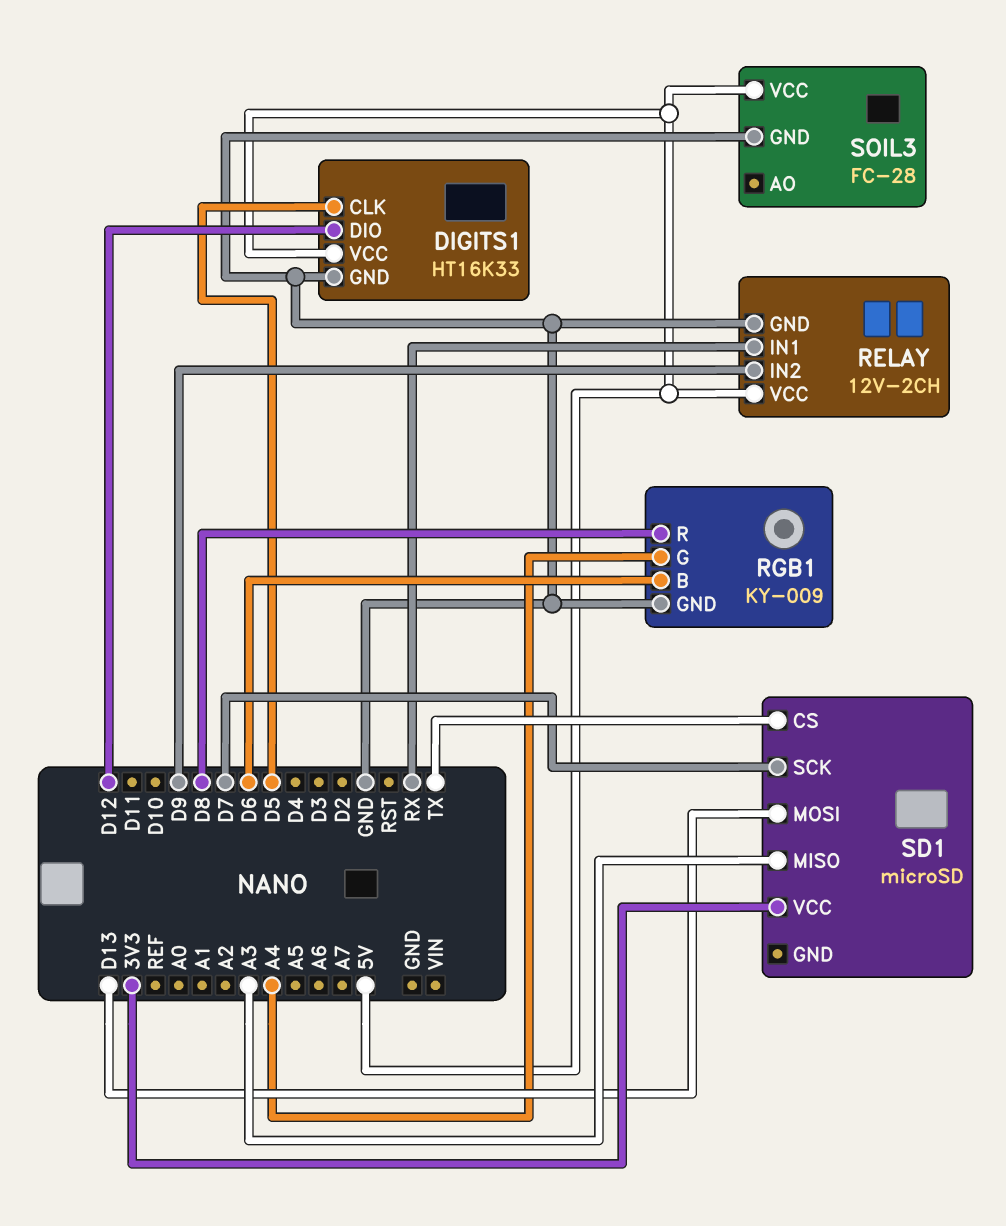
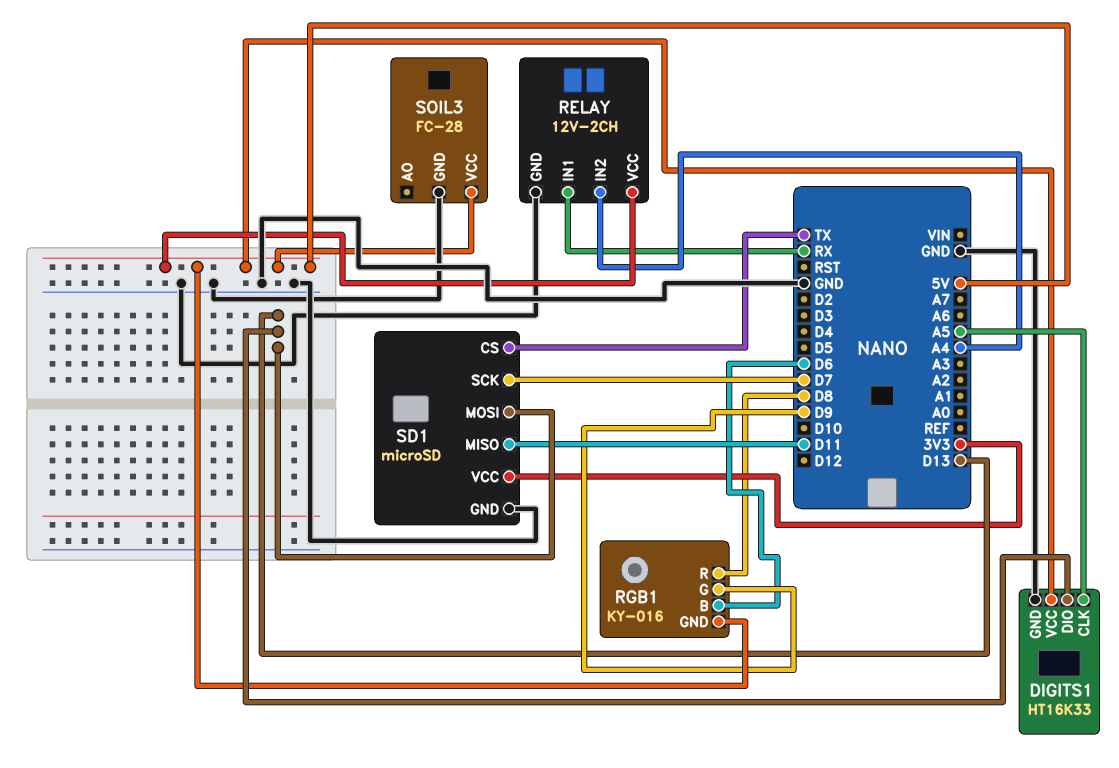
DIGITS1 pin CLK: D5 -> A5
DIGITS1 pin DIO: D12 -> D13
RELAY pin IN2: D9 -> A4
RGB1: KY-009 -> KY-016
RGB1 pin G: A4 -> D9
RGB1 pin GND: GND -> 5V
SD1 pin GND: none -> GND
SD1 pin MISO: A3 -> D11

